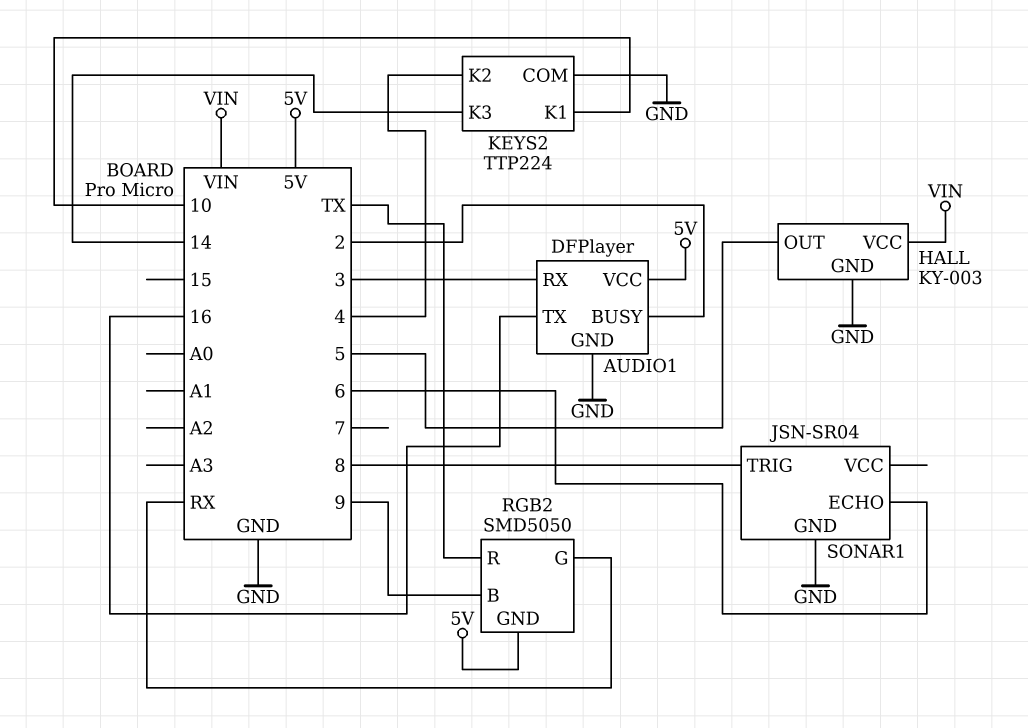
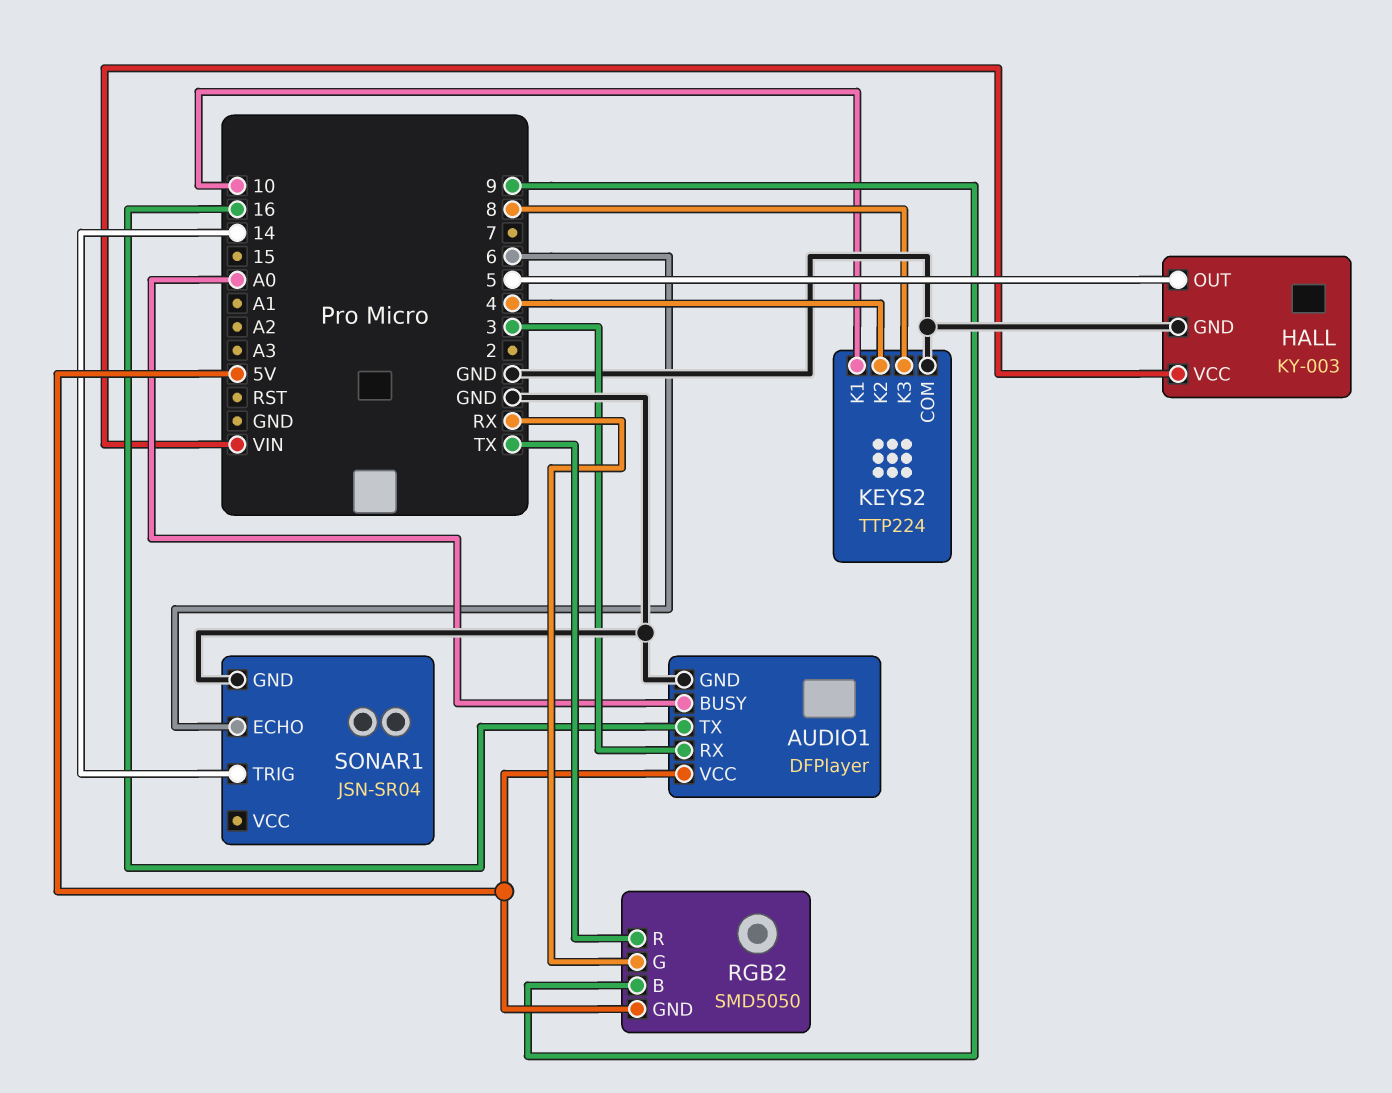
AUDIO1 pin BUSY: 2 -> A0
KEYS2 pin K3: 14 -> 8
SONAR1 pin TRIG: 8 -> 14

